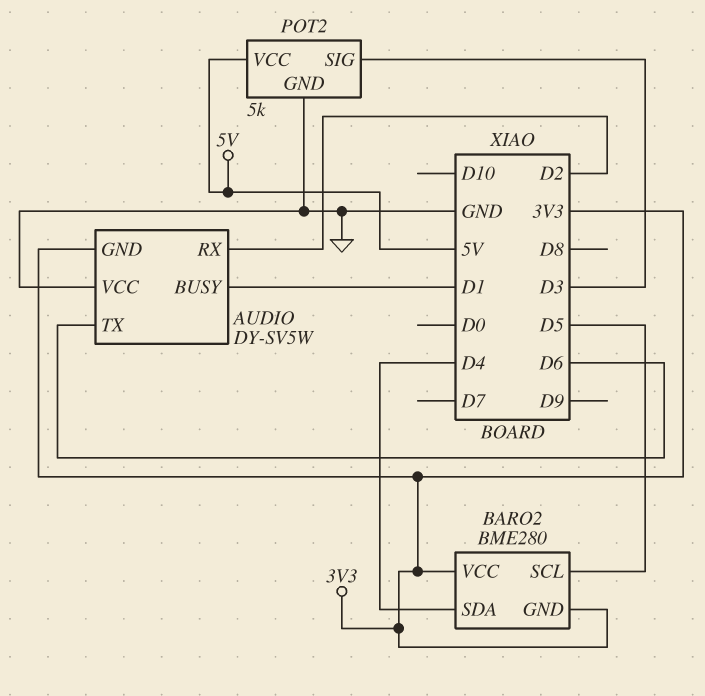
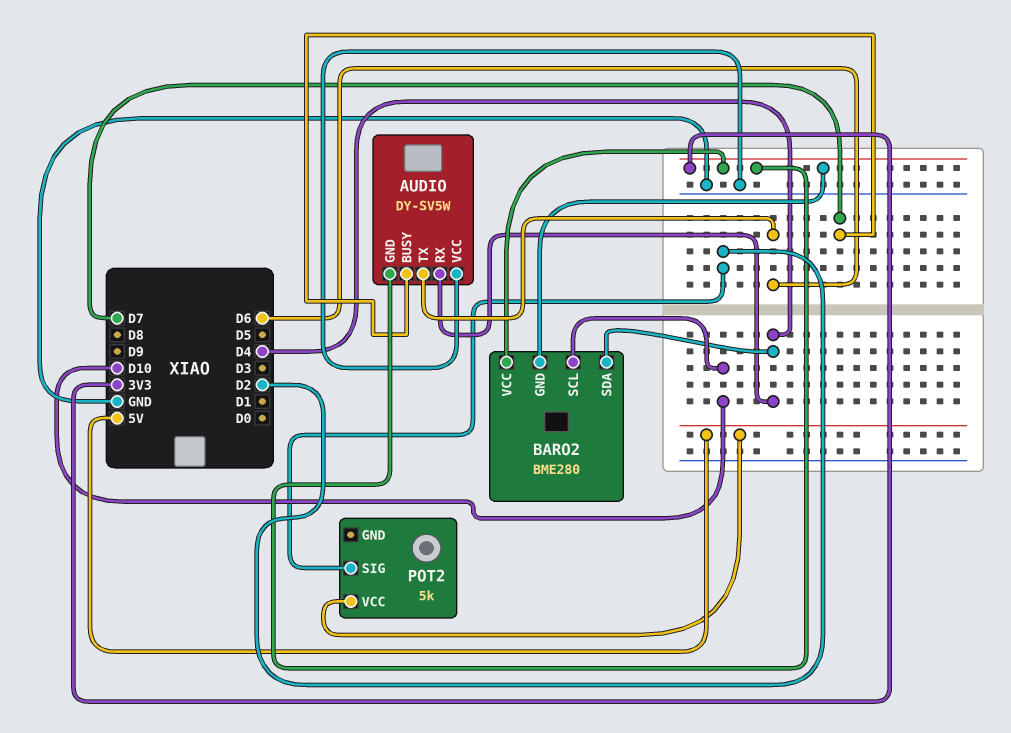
AUDIO pin BUSY: D1 -> D7
AUDIO pin RX: D2 -> D4
BARO2 pin SCL: D5 -> D10
POT2 pin GND: GND -> none
POT2 pin SIG: D3 -> D2

